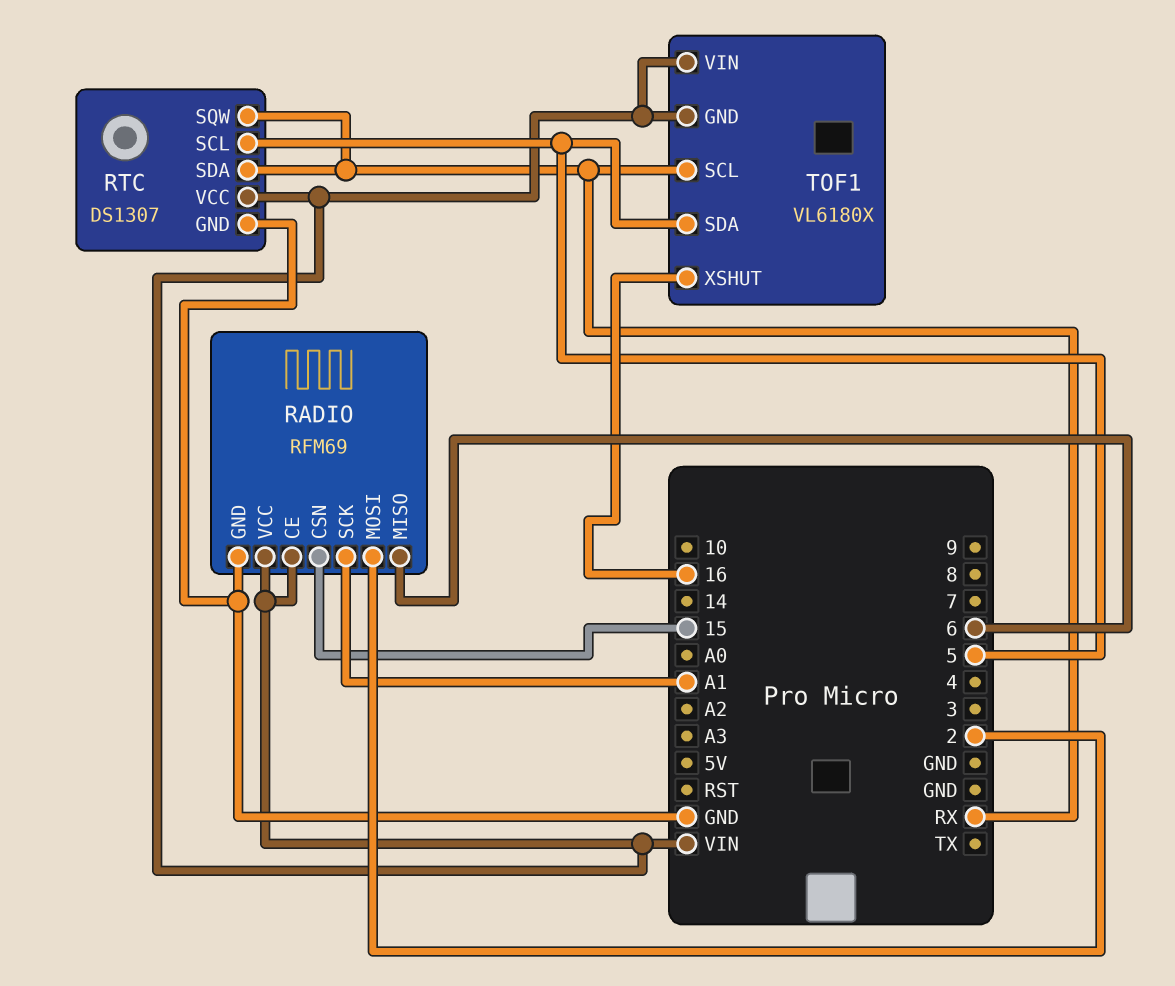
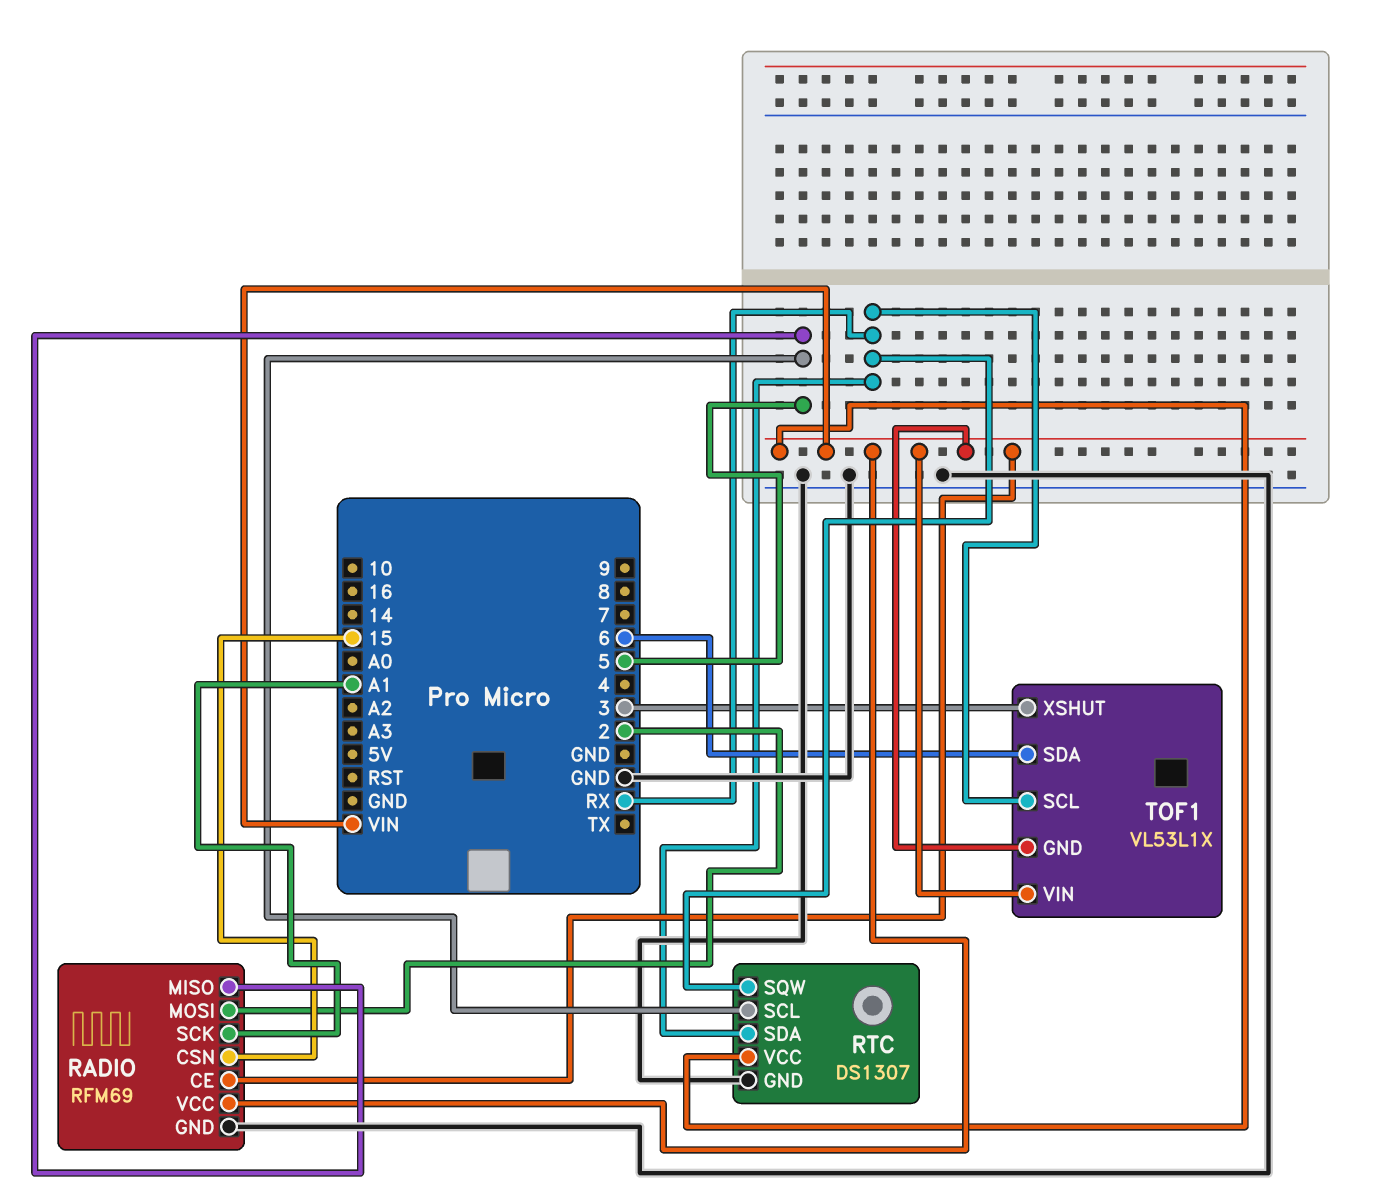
RADIO pin MISO: 6 -> 5
TOF1: VL6180X -> VL53L1X
TOF1 pin SDA: 5 -> 6
TOF1 pin XSHUT: 16 -> 3

